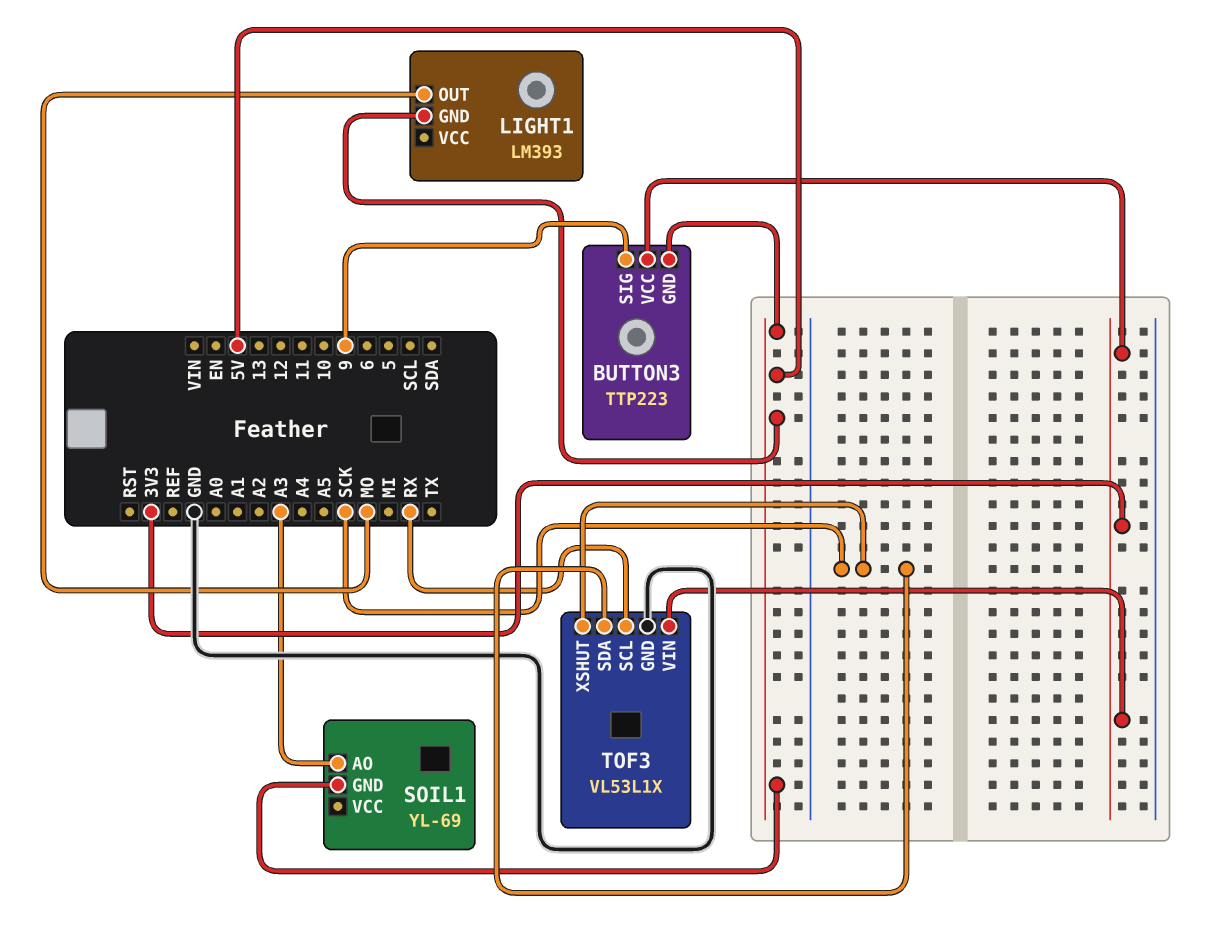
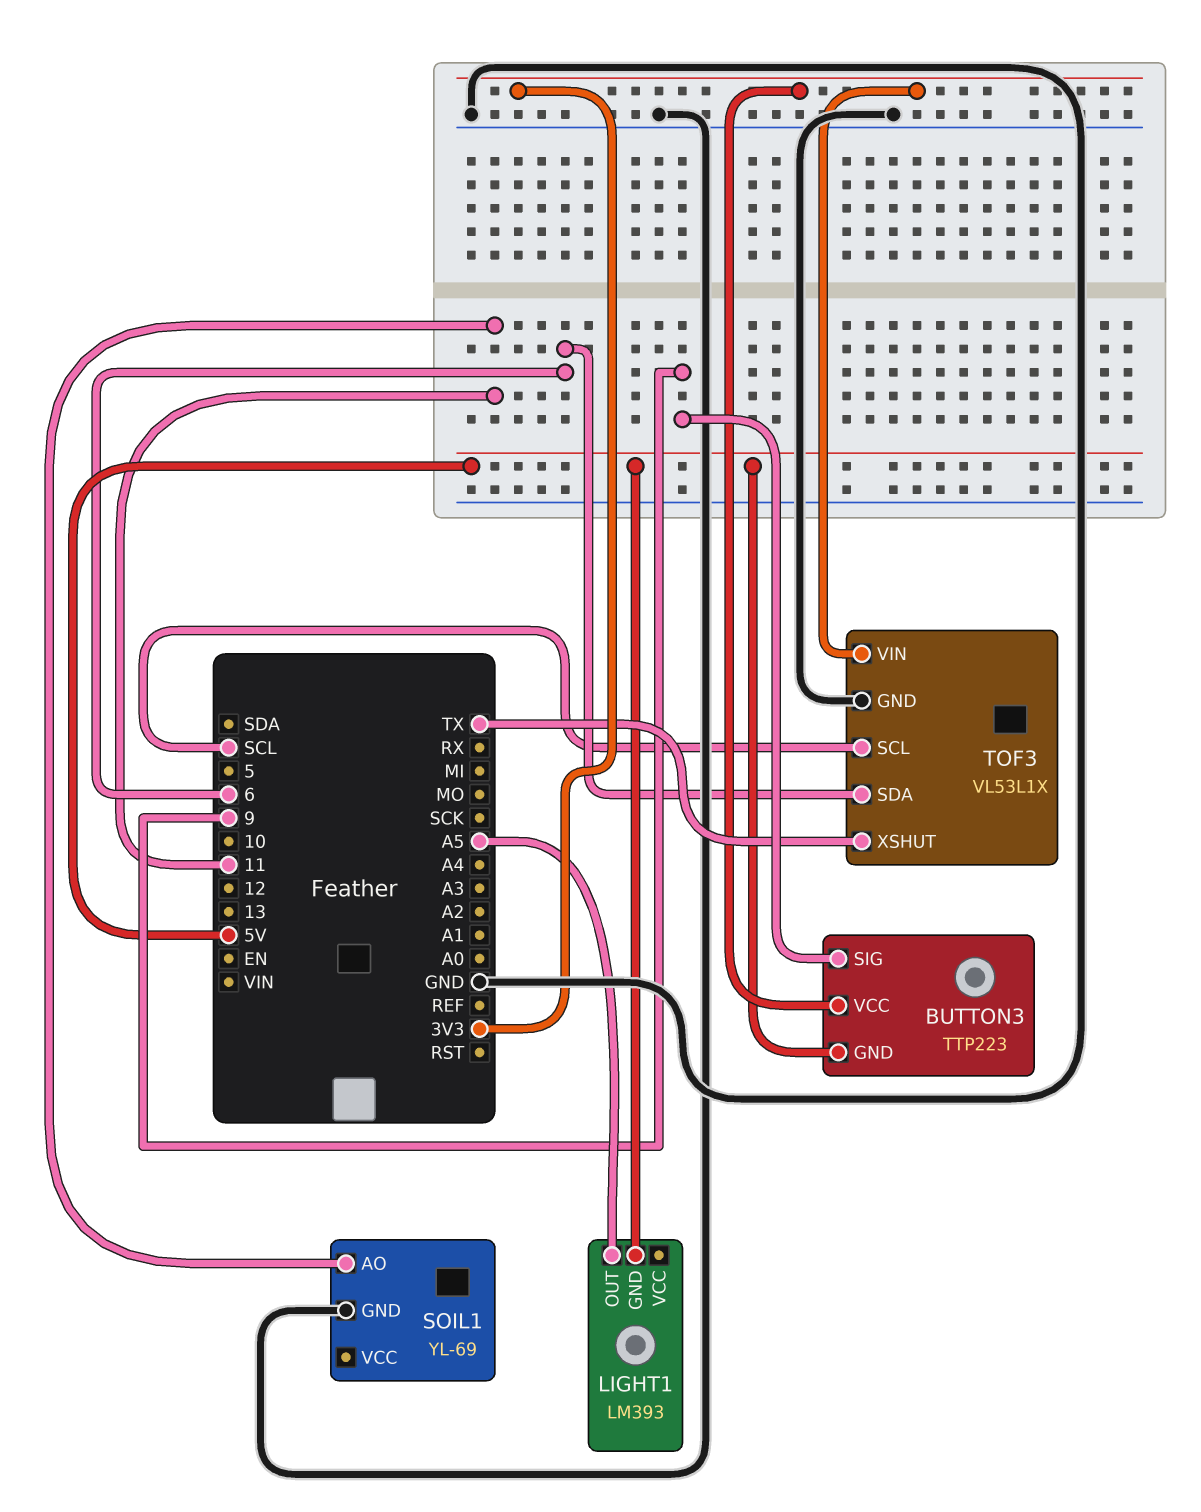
LIGHT1 pin OUT: MO -> A5
SOIL1 pin AO: A3 -> 11
SOIL1 pin GND: 5V -> GND
TOF3 pin SCL: RX -> SCL
TOF3 pin SDA: SCK -> 6
TOF3 pin XSHUT: SCK -> TX

